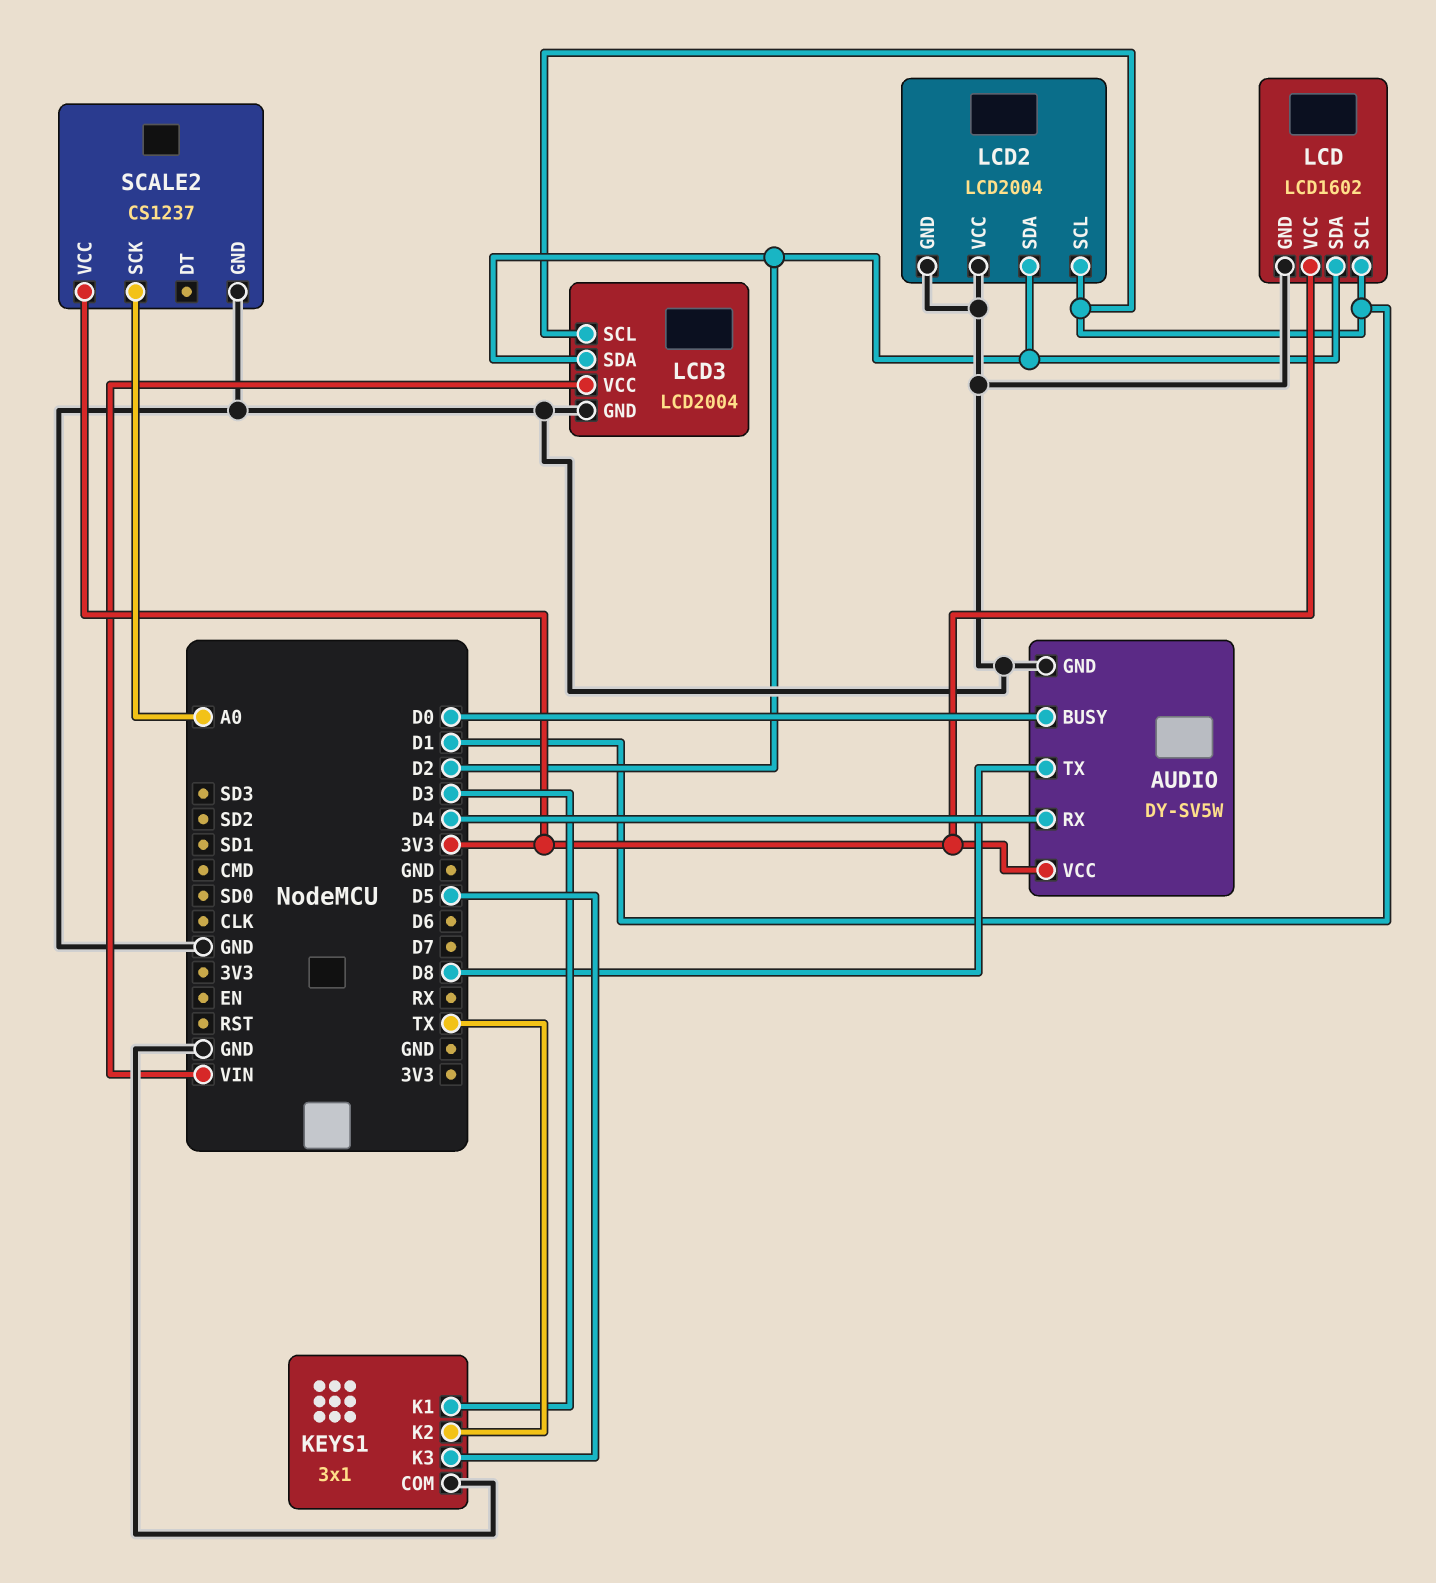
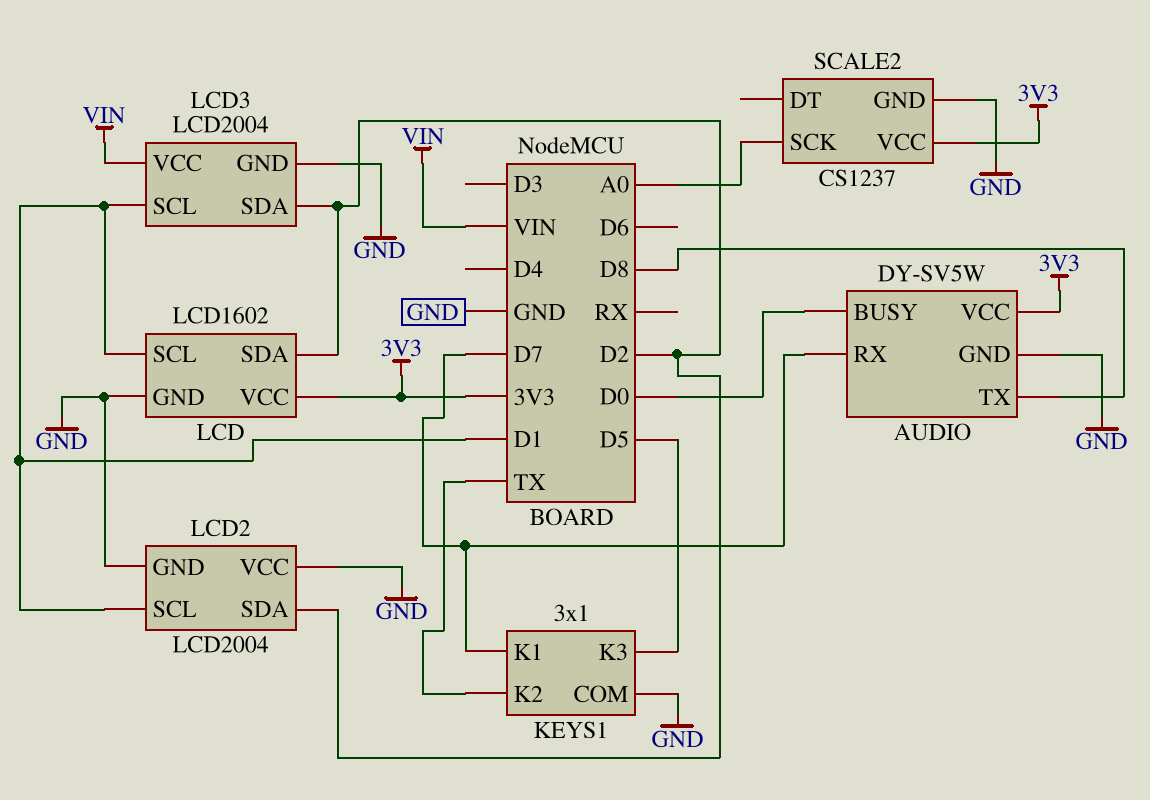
AUDIO pin RX: D4 -> D7
KEYS1 pin K1: D3 -> D7

